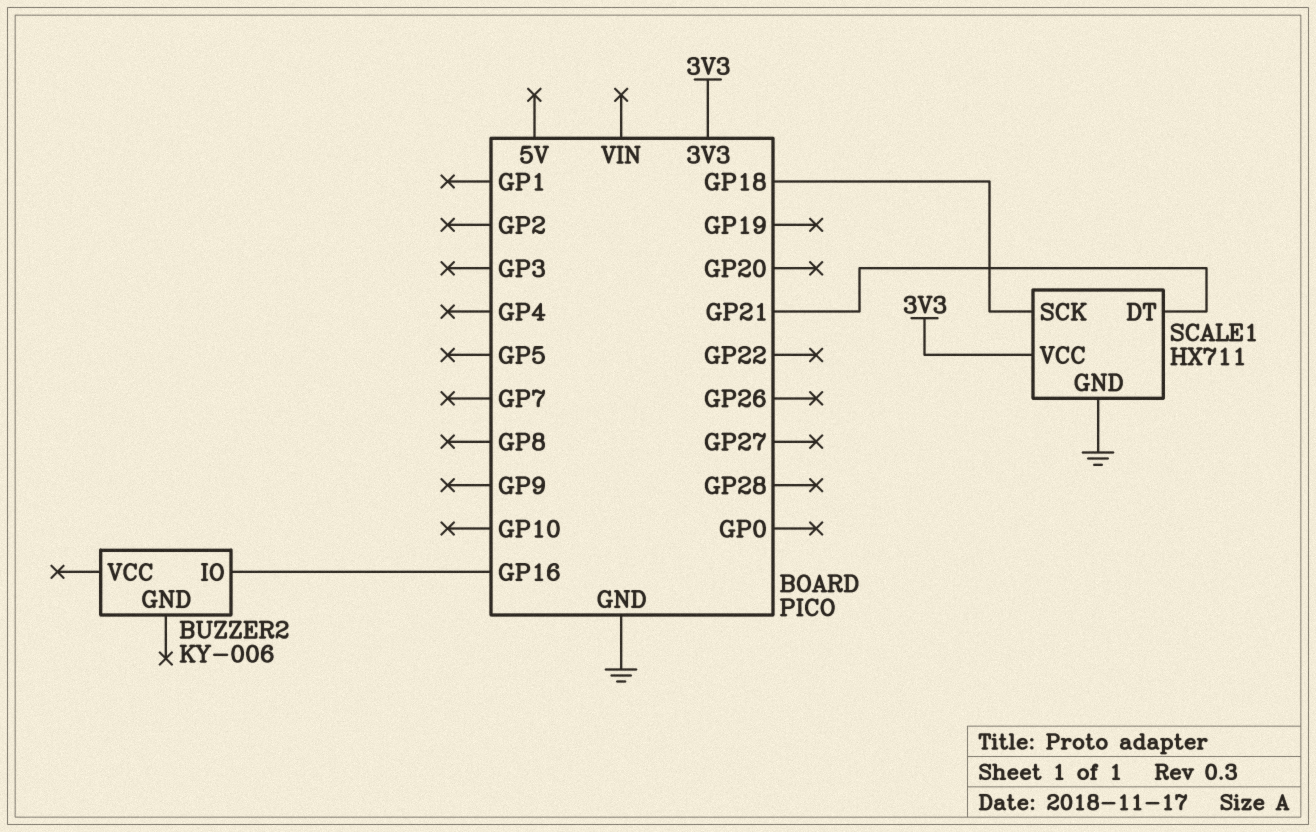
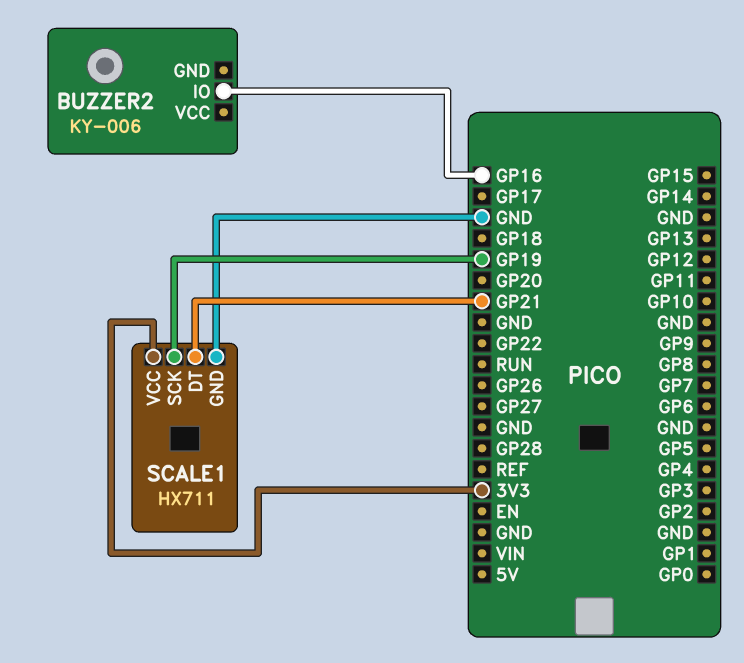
SCALE1 pin SCK: GP18 -> GP19

